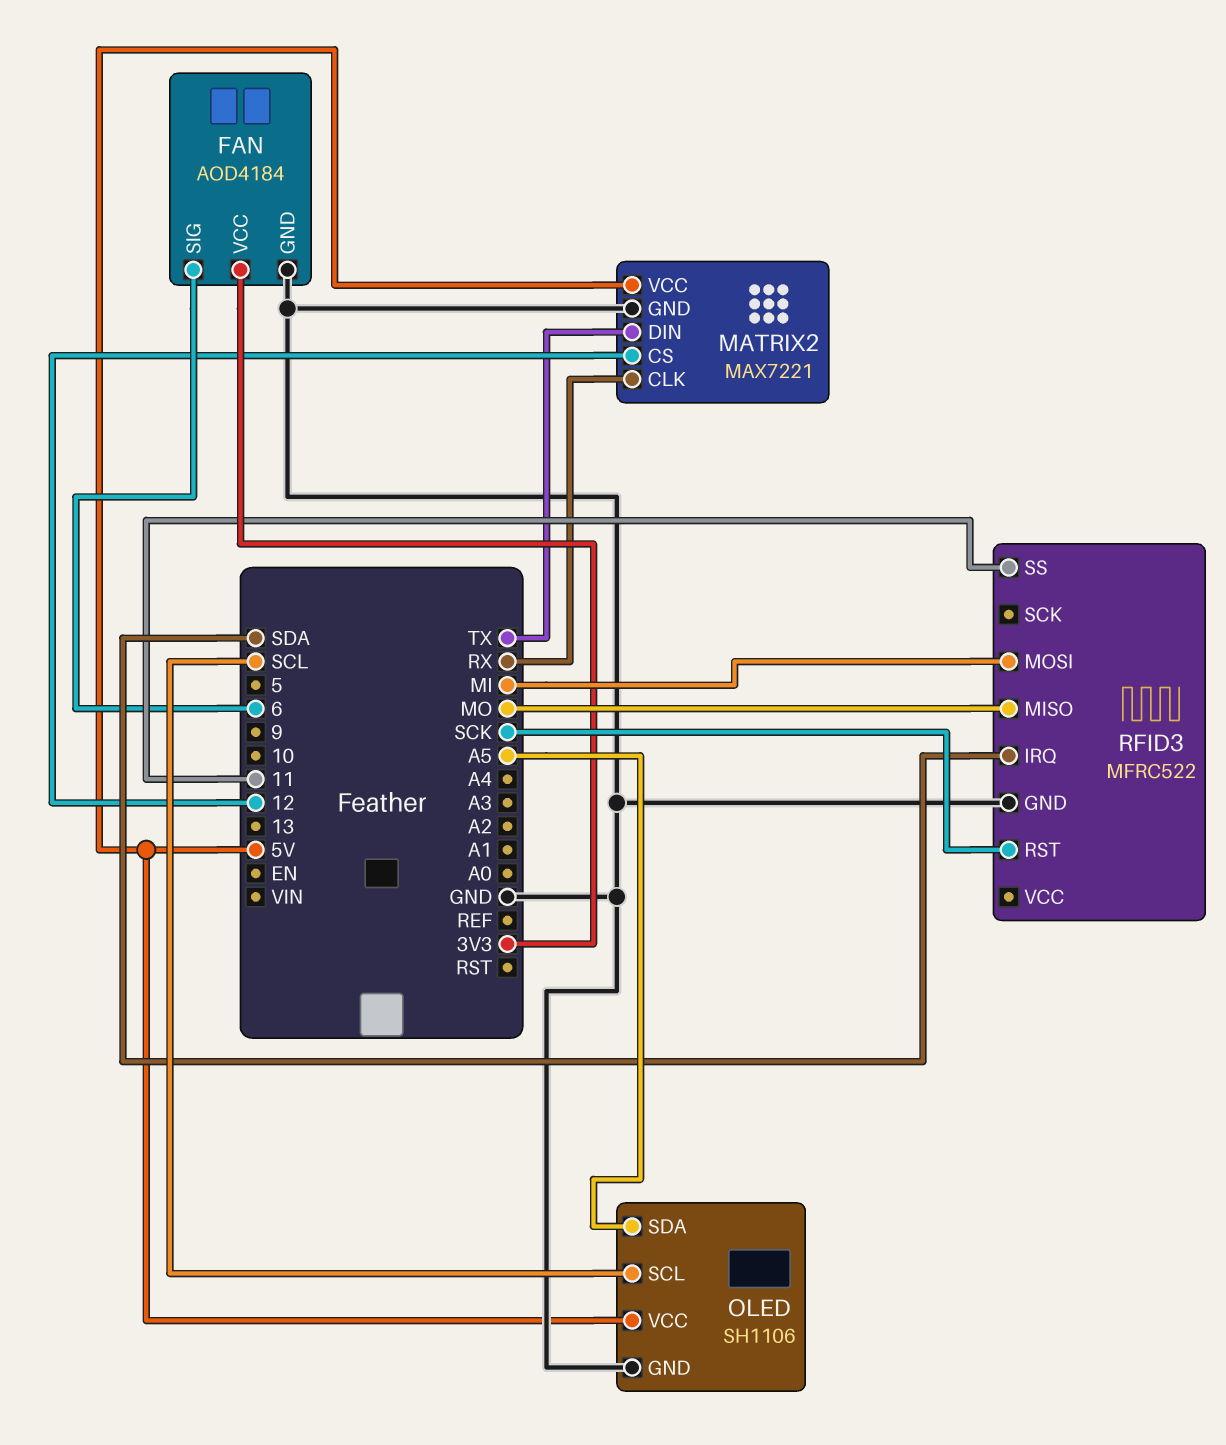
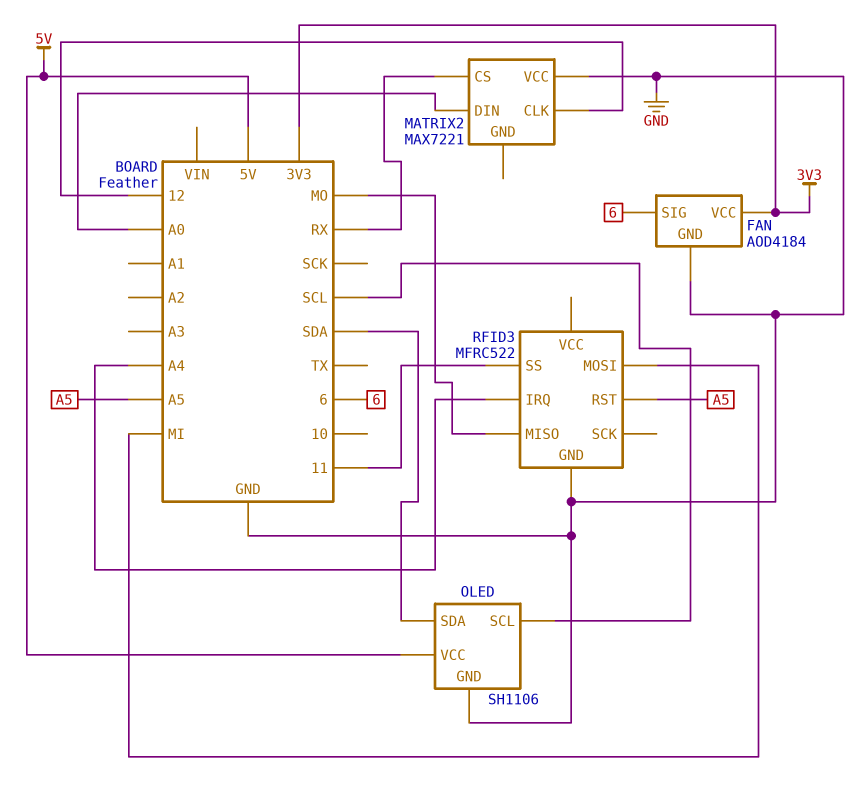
MATRIX2 pin CLK: RX -> 12
MATRIX2 pin CS: 12 -> RX
MATRIX2 pin DIN: TX -> A0
MATRIX2 pin GND: GND -> none
MATRIX2 pin VCC: 5V -> GND
OLED pin SDA: A5 -> SDA
RFID3 pin IRQ: SDA -> A4
RFID3 pin RST: SCK -> A5

